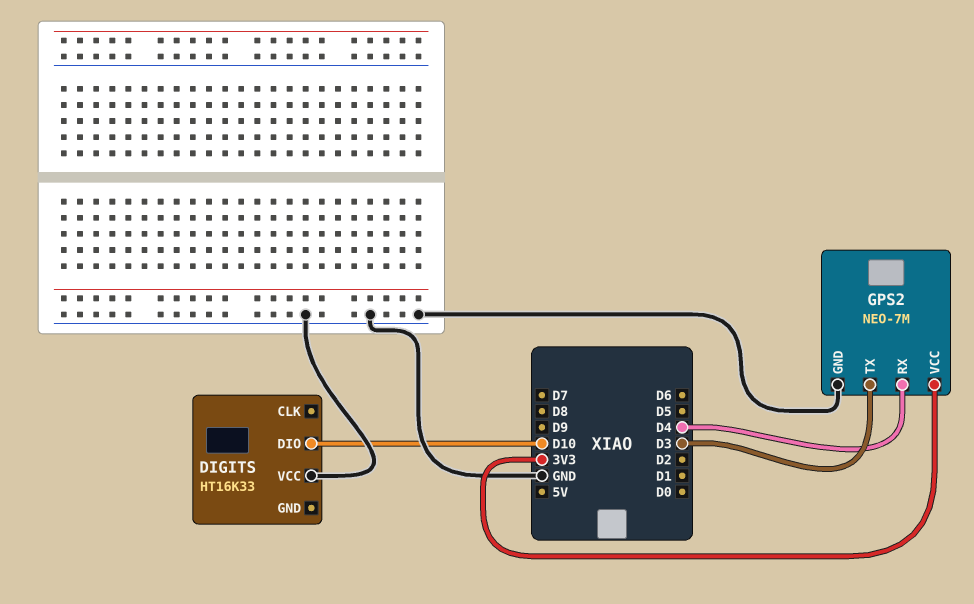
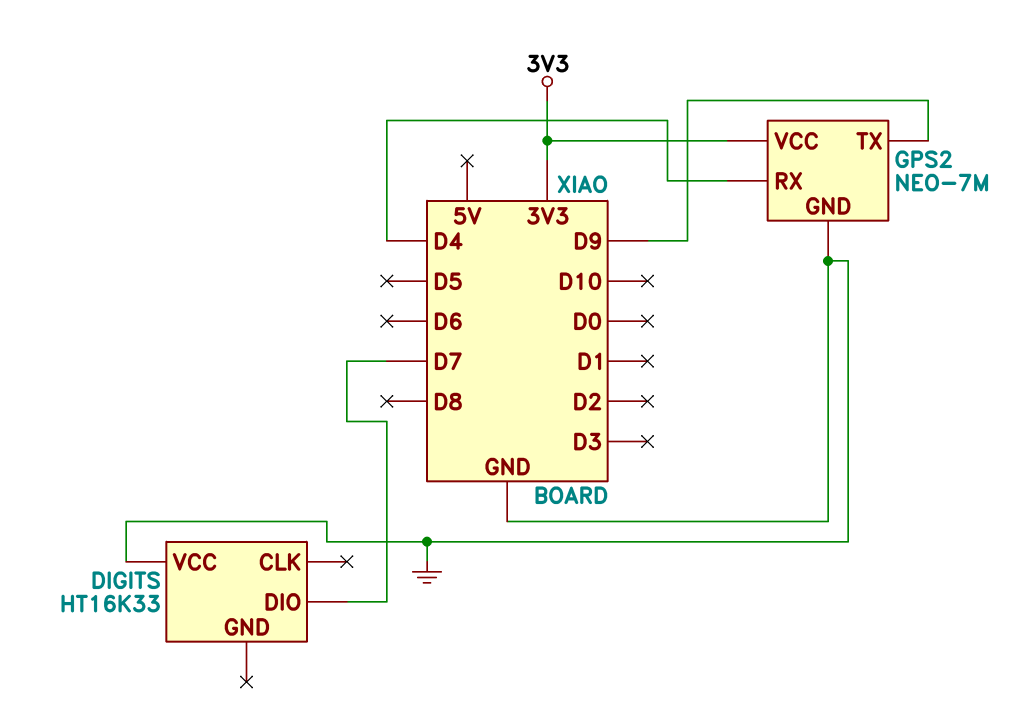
DIGITS pin DIO: D10 -> D7
GPS2 pin TX: D3 -> D9

